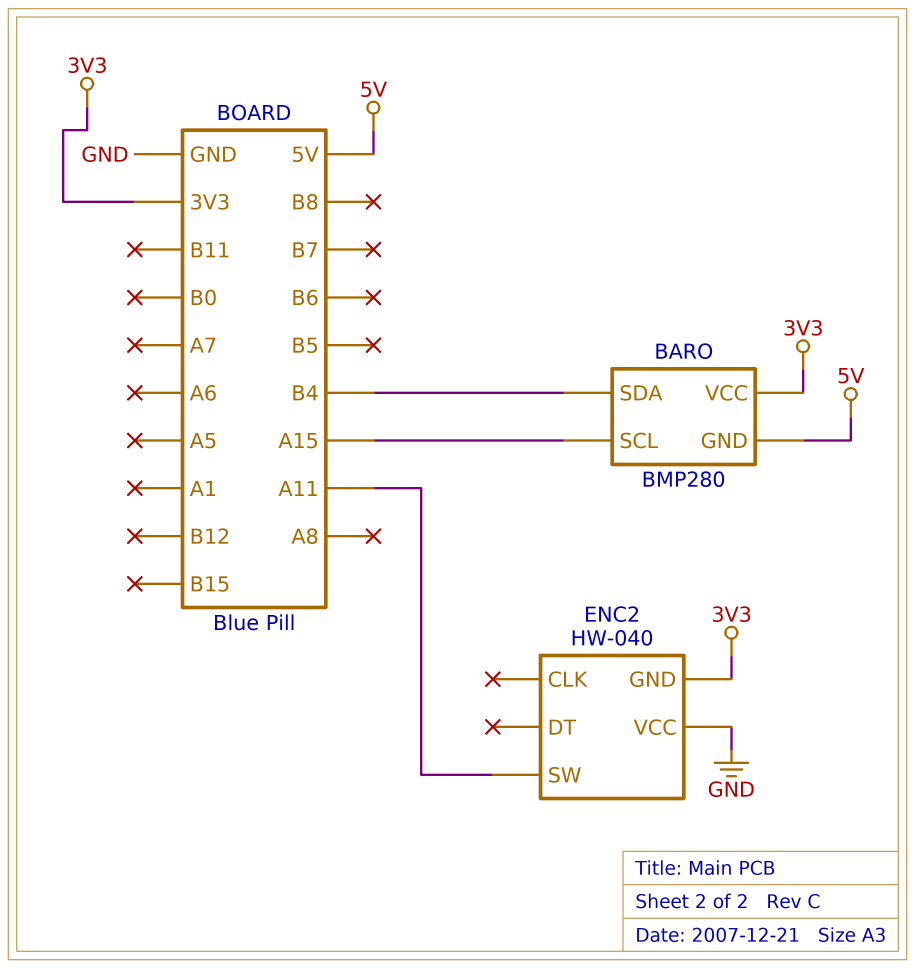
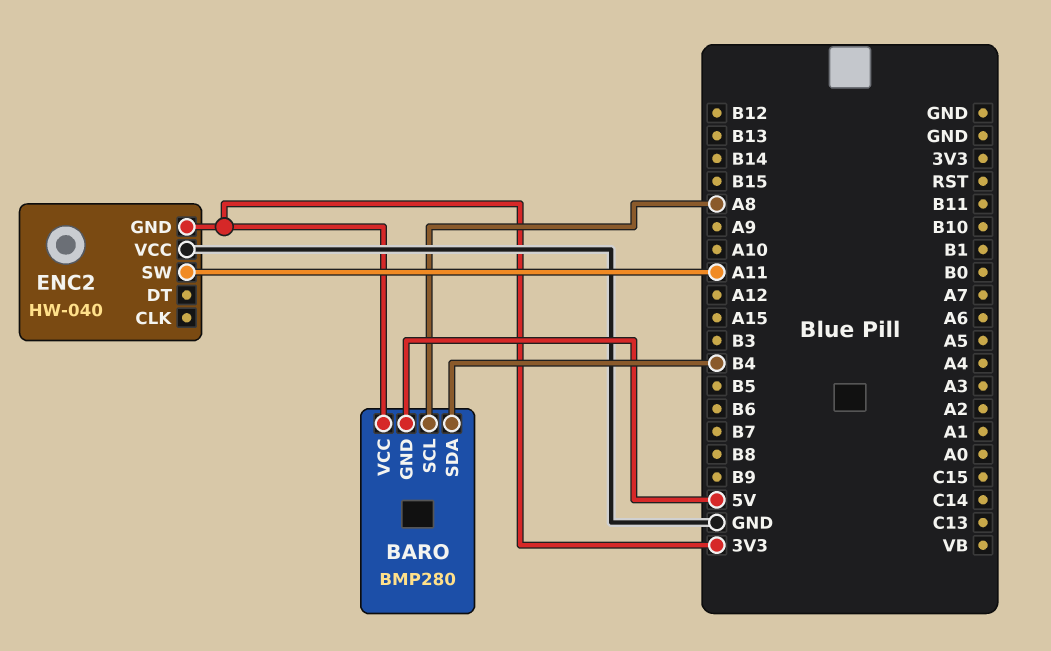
BARO pin SCL: A15 -> A8

